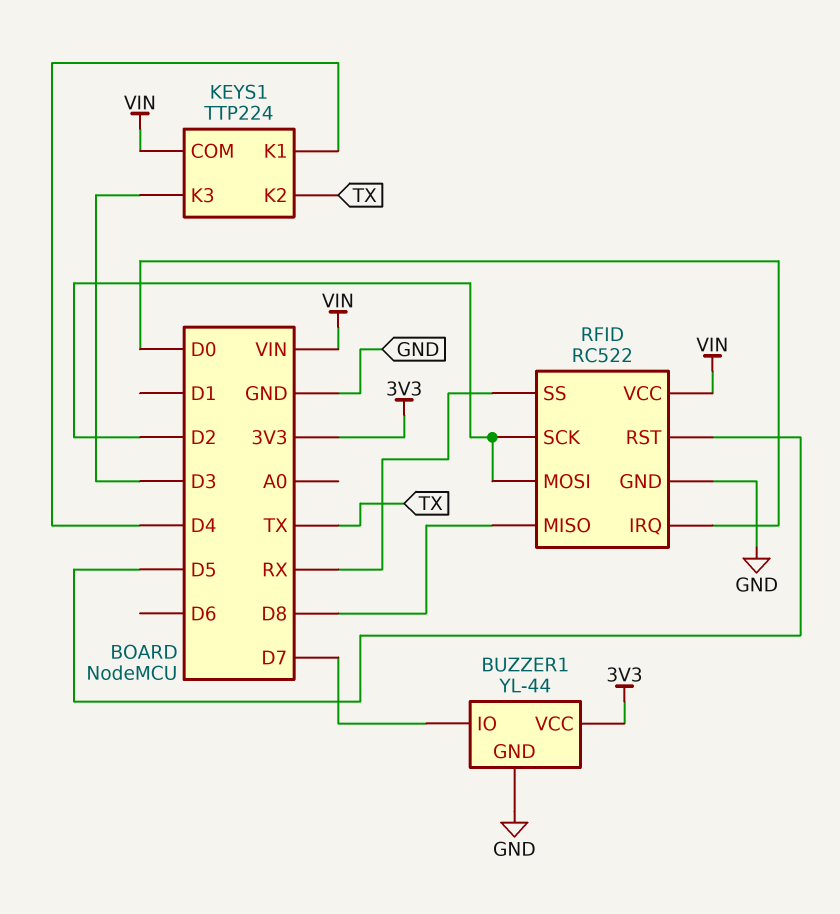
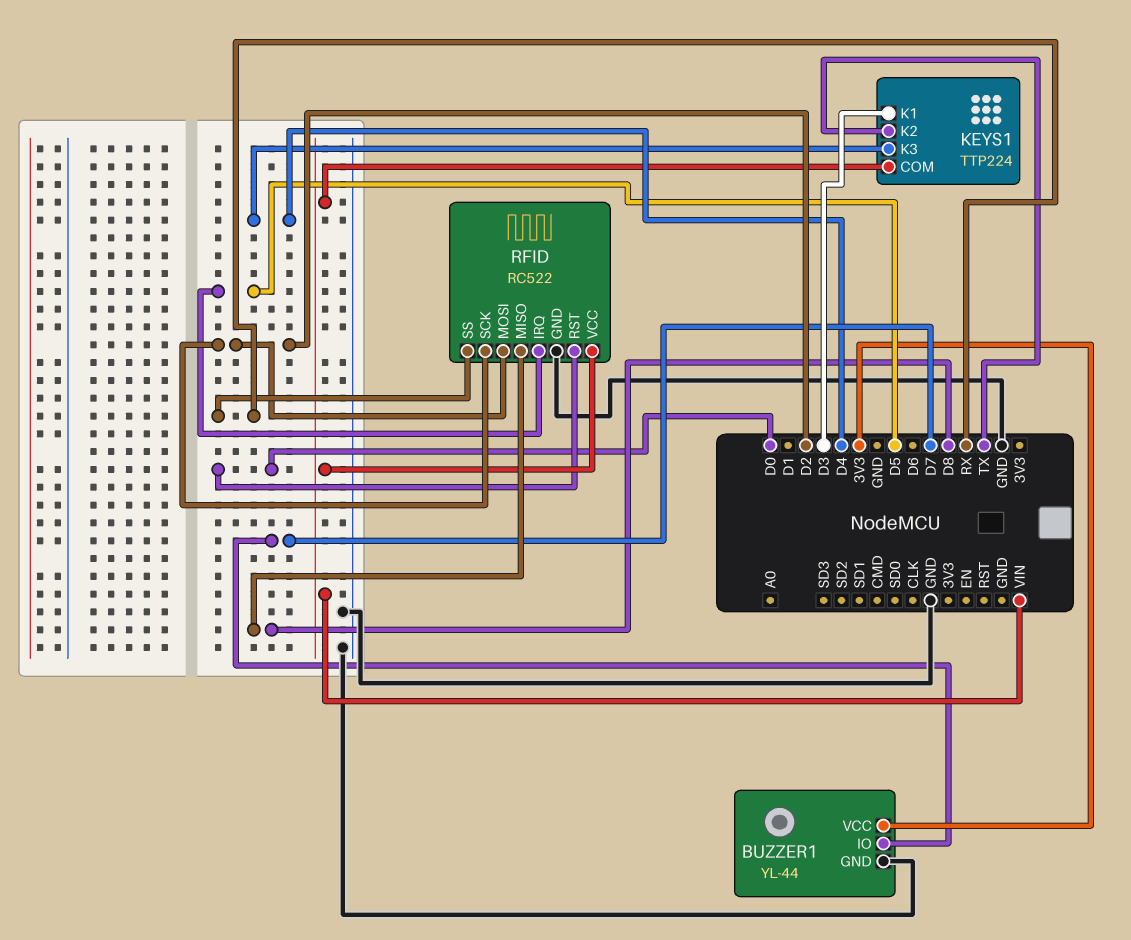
KEYS1 pin K1: D4 -> D3
KEYS1 pin K3: D3 -> D4
RFID pin IRQ: D0 -> D5
RFID pin RST: D5 -> D0

